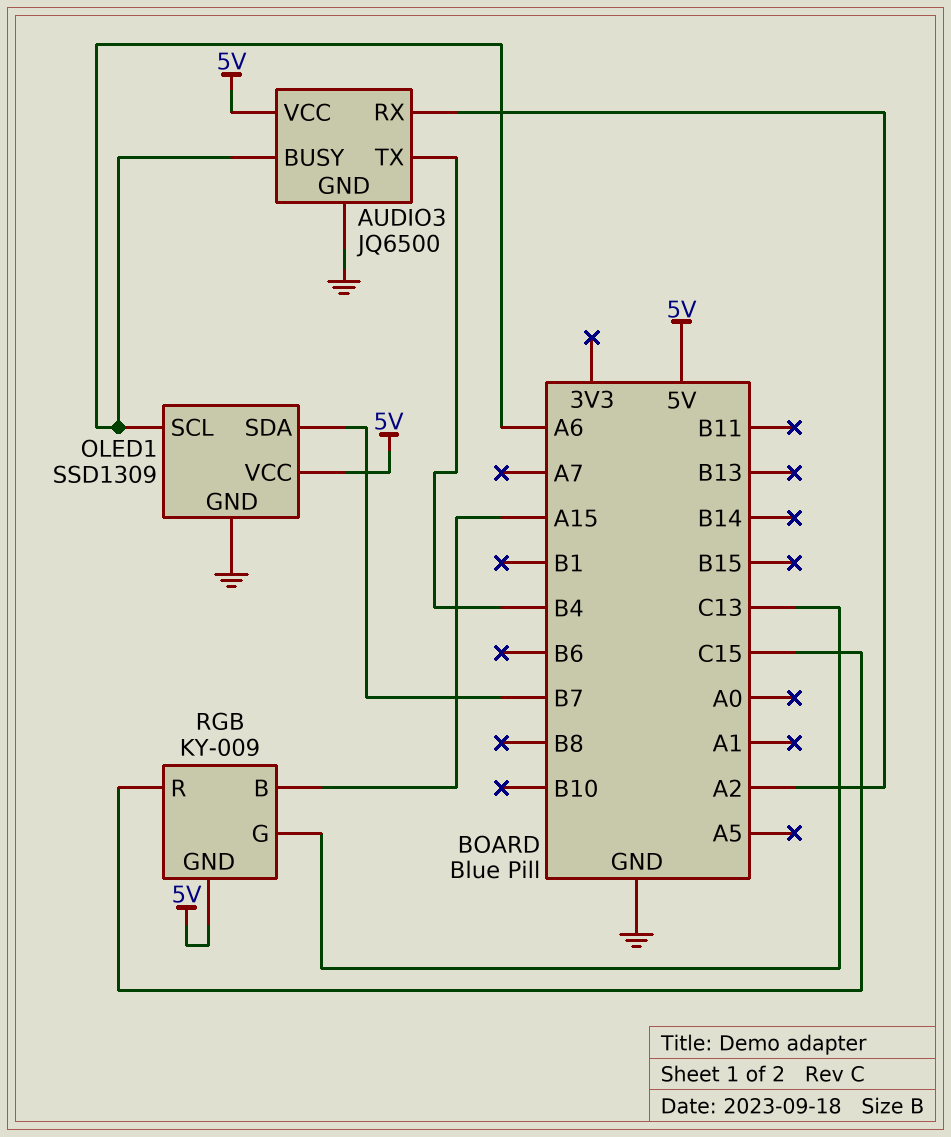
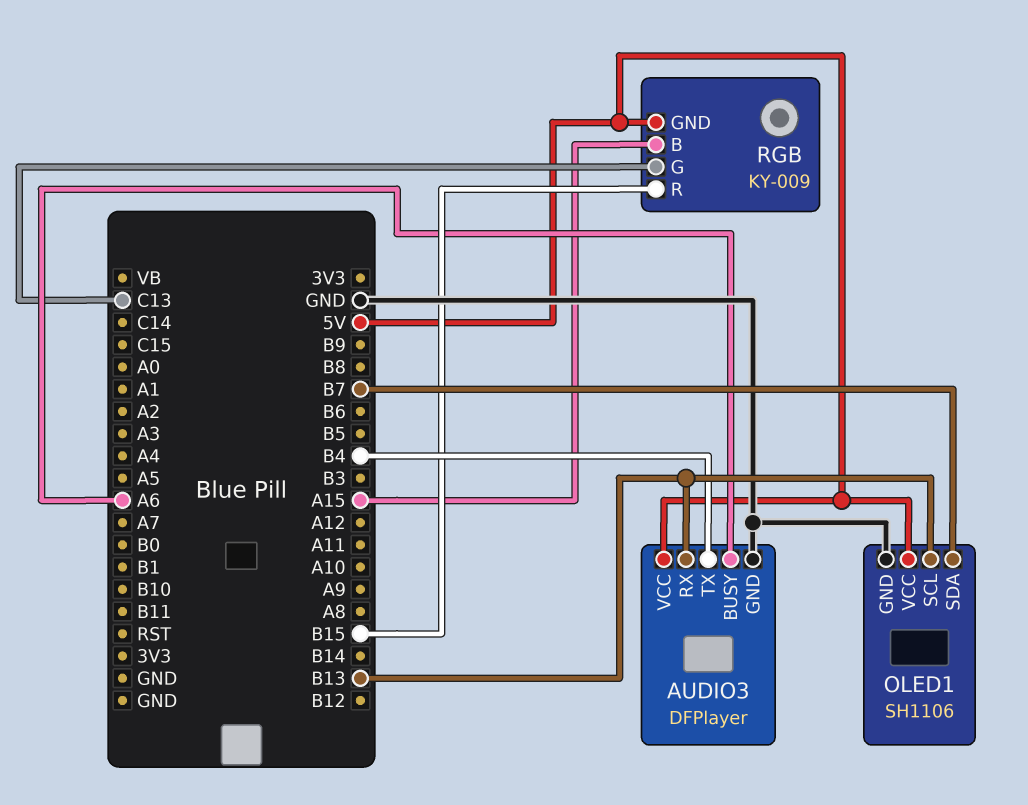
AUDIO3: JQ6500 -> DFPlayer
AUDIO3 pin RX: A2 -> B13
OLED1: SSD1309 -> SH1106
OLED1 pin SCL: A6 -> B13
RGB pin R: C15 -> B15

